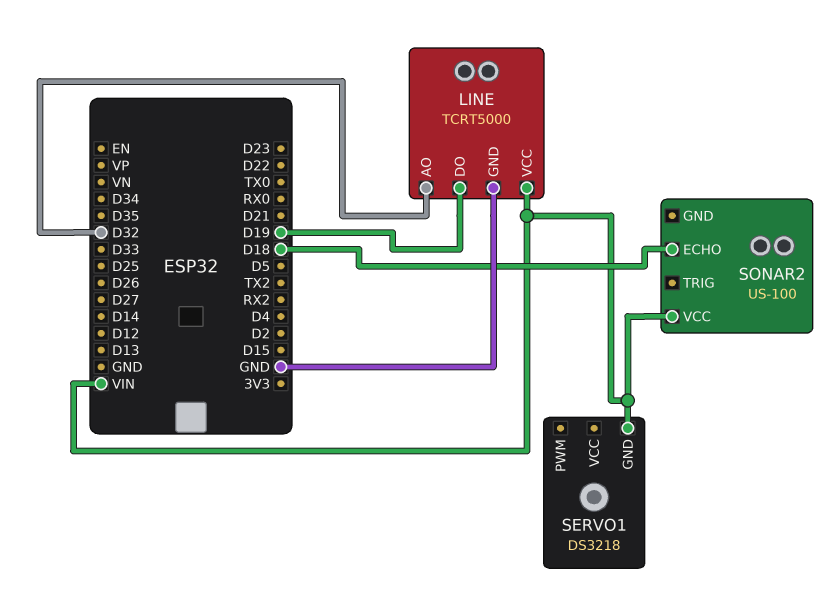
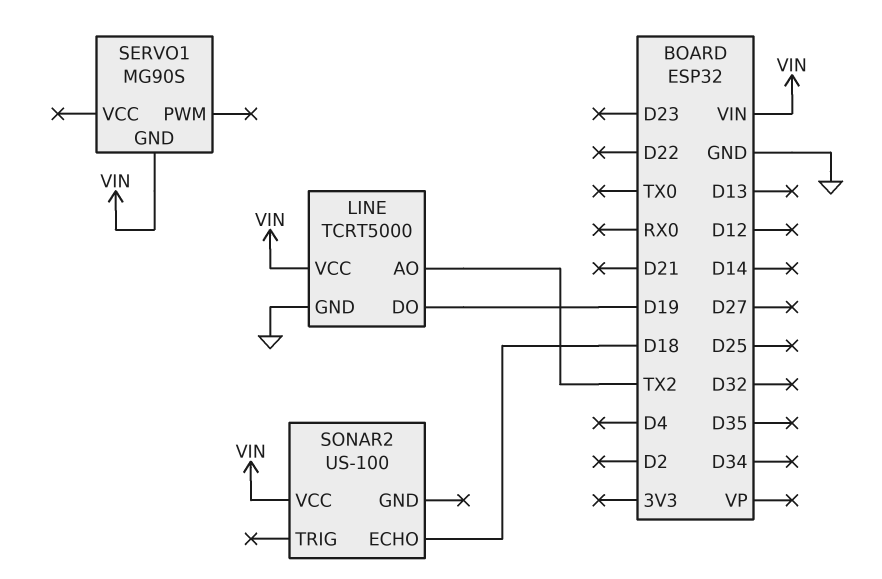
LINE pin AO: D32 -> TX2
SERVO1: DS3218 -> MG90S

